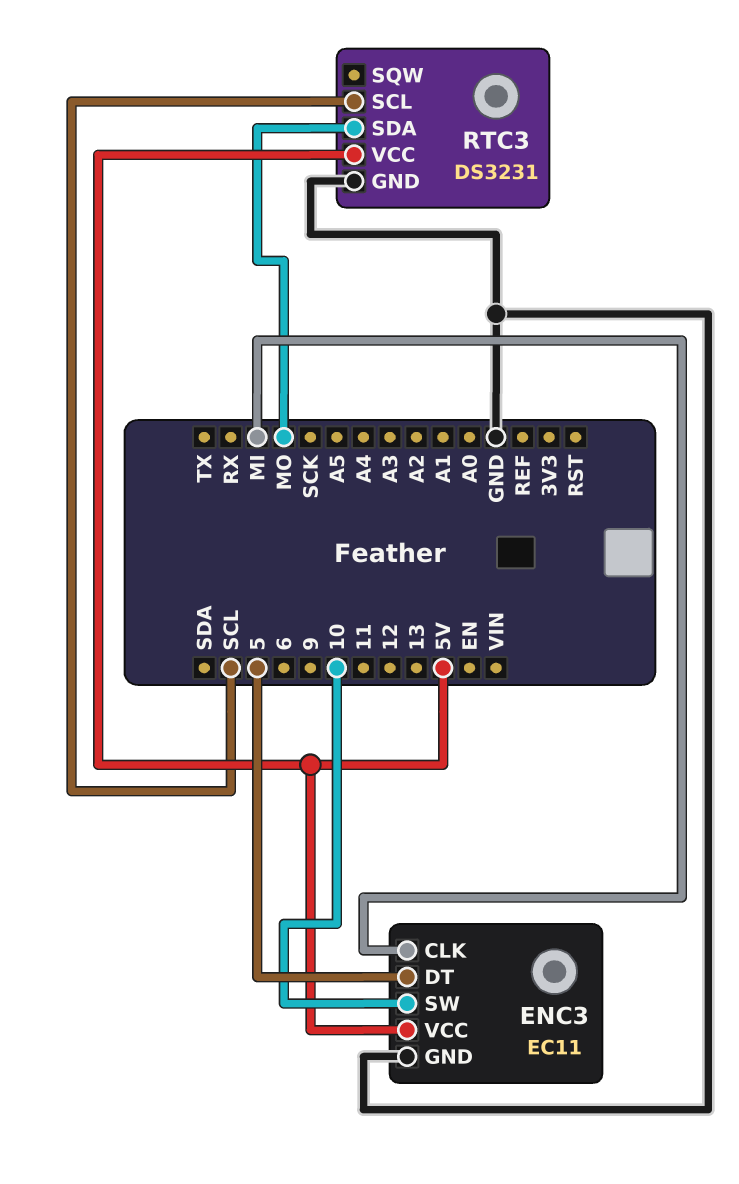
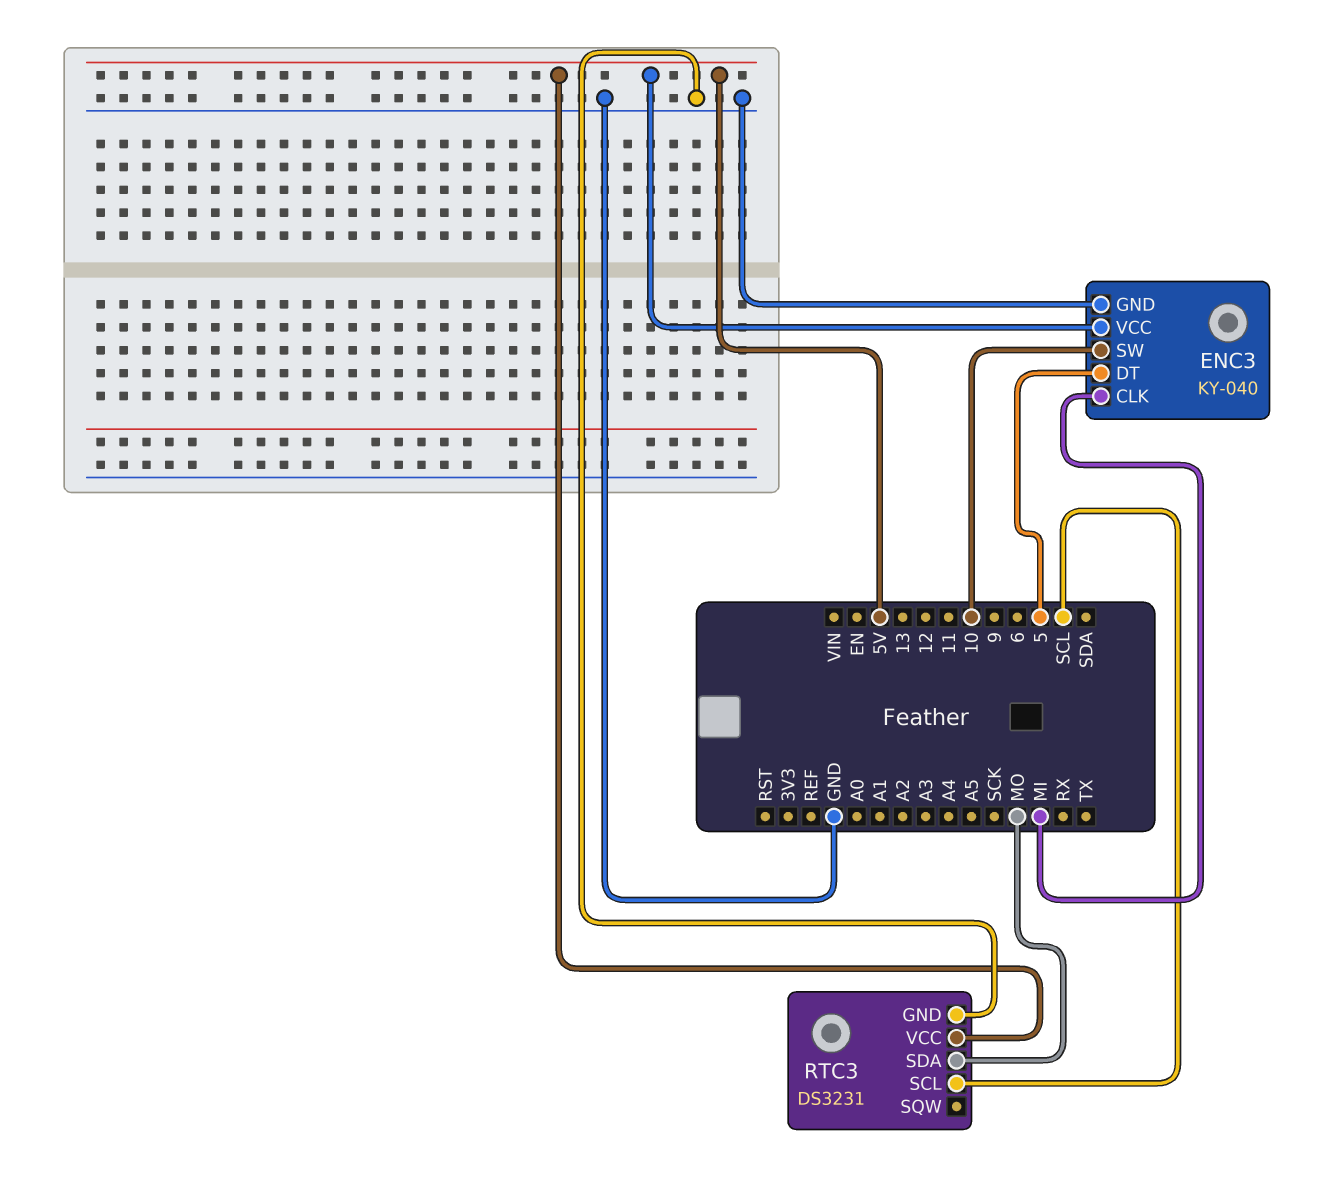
ENC3: EC11 -> KY-040

